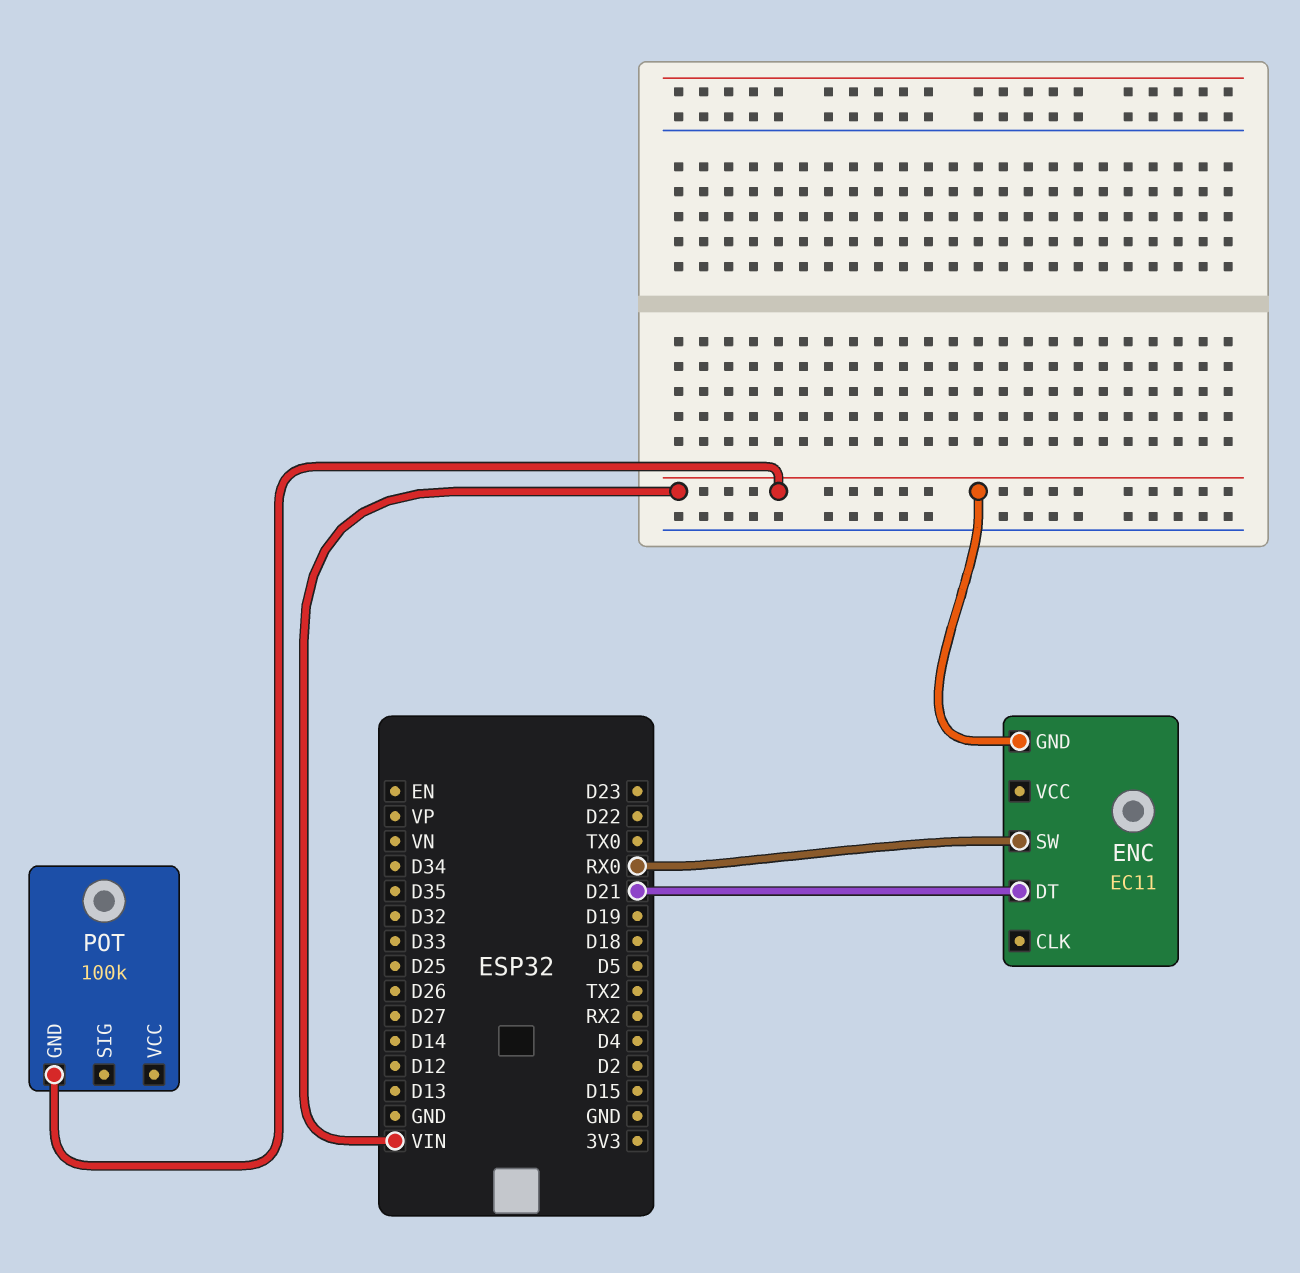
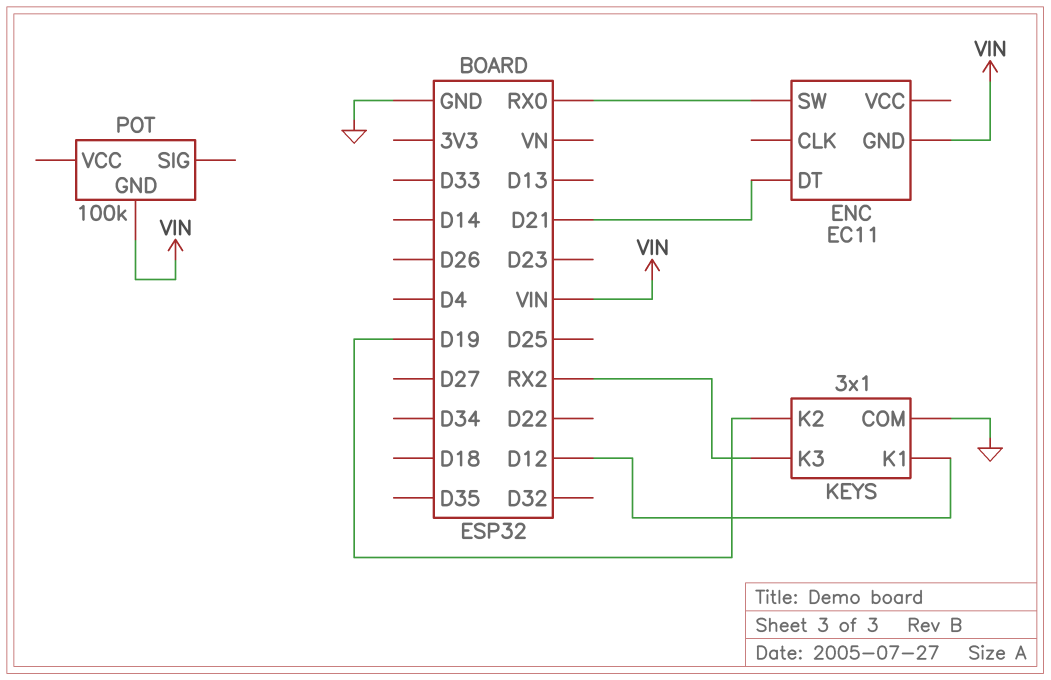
KEYS: none -> 3x1
KEYS pin COM: none -> GND
KEYS pin K1: none -> D12
KEYS pin K2: none -> D19
KEYS pin K3: none -> RX2

